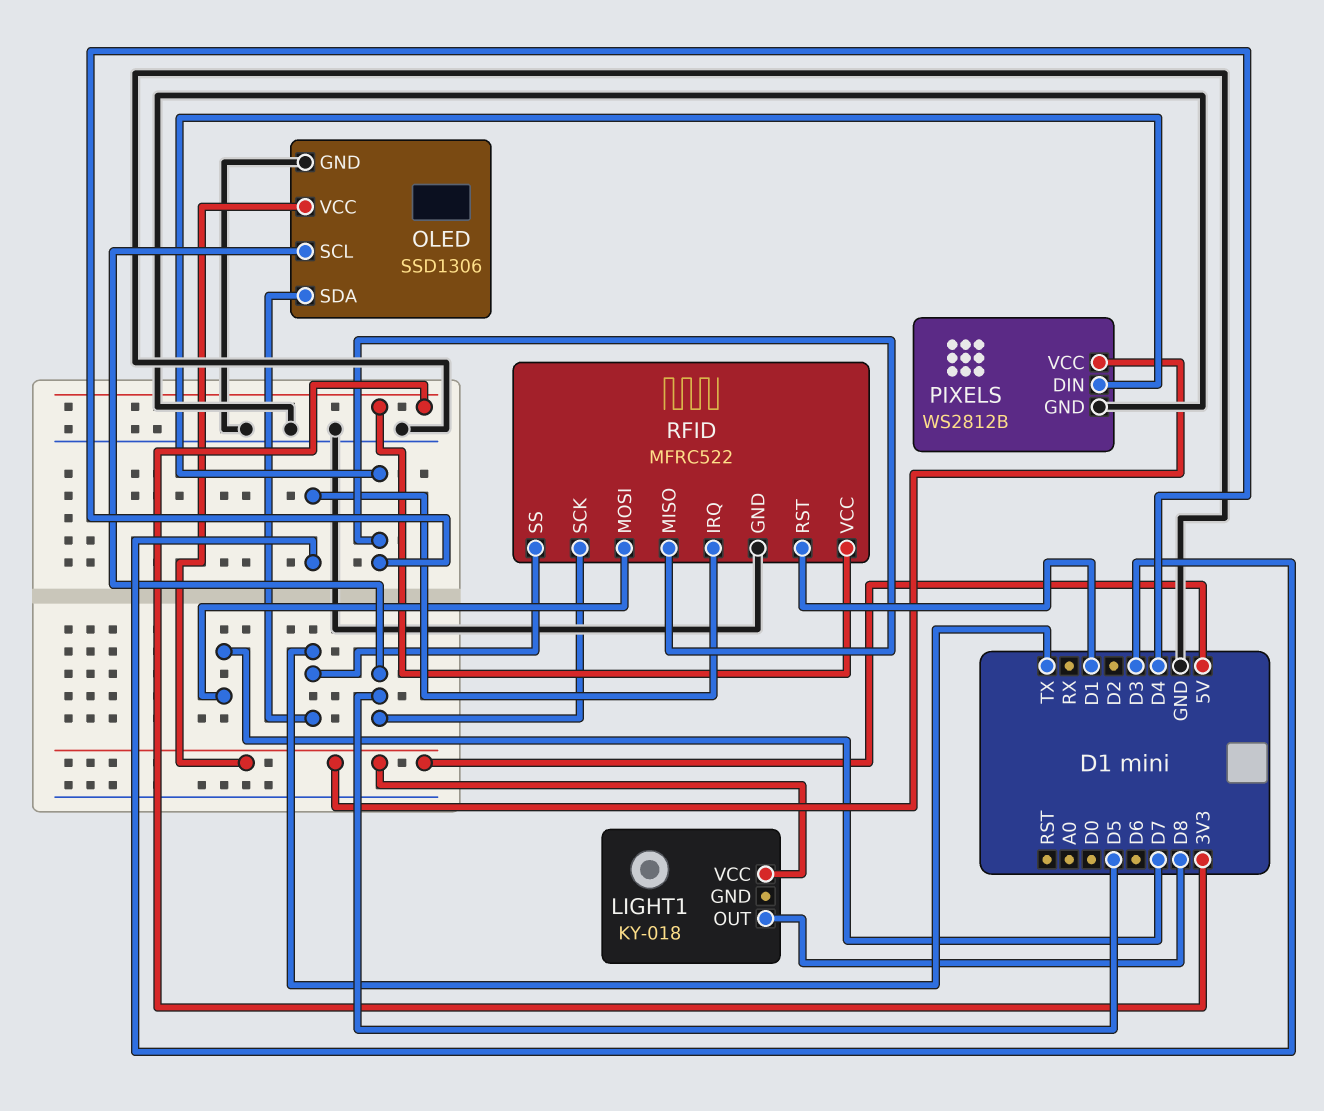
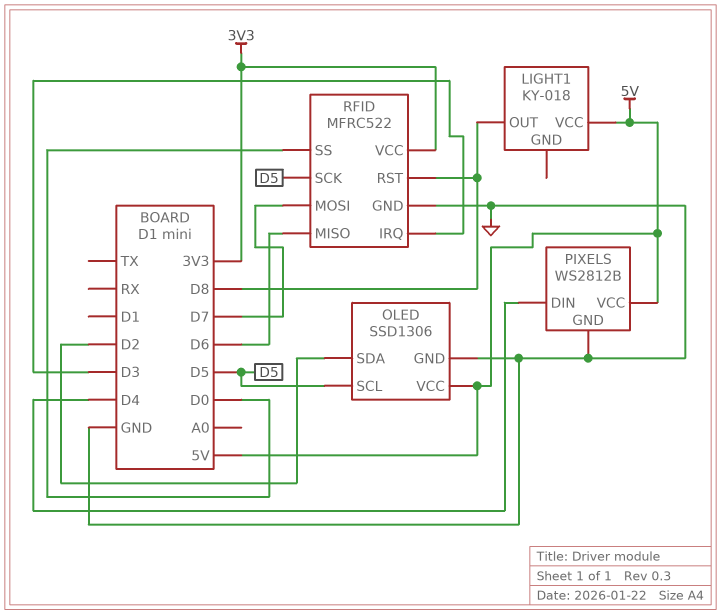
OLED pin SDA: TX -> D2
RFID pin MISO: D4 -> D6
RFID pin RST: D1 -> D8
RFID pin SS: TX -> D0

